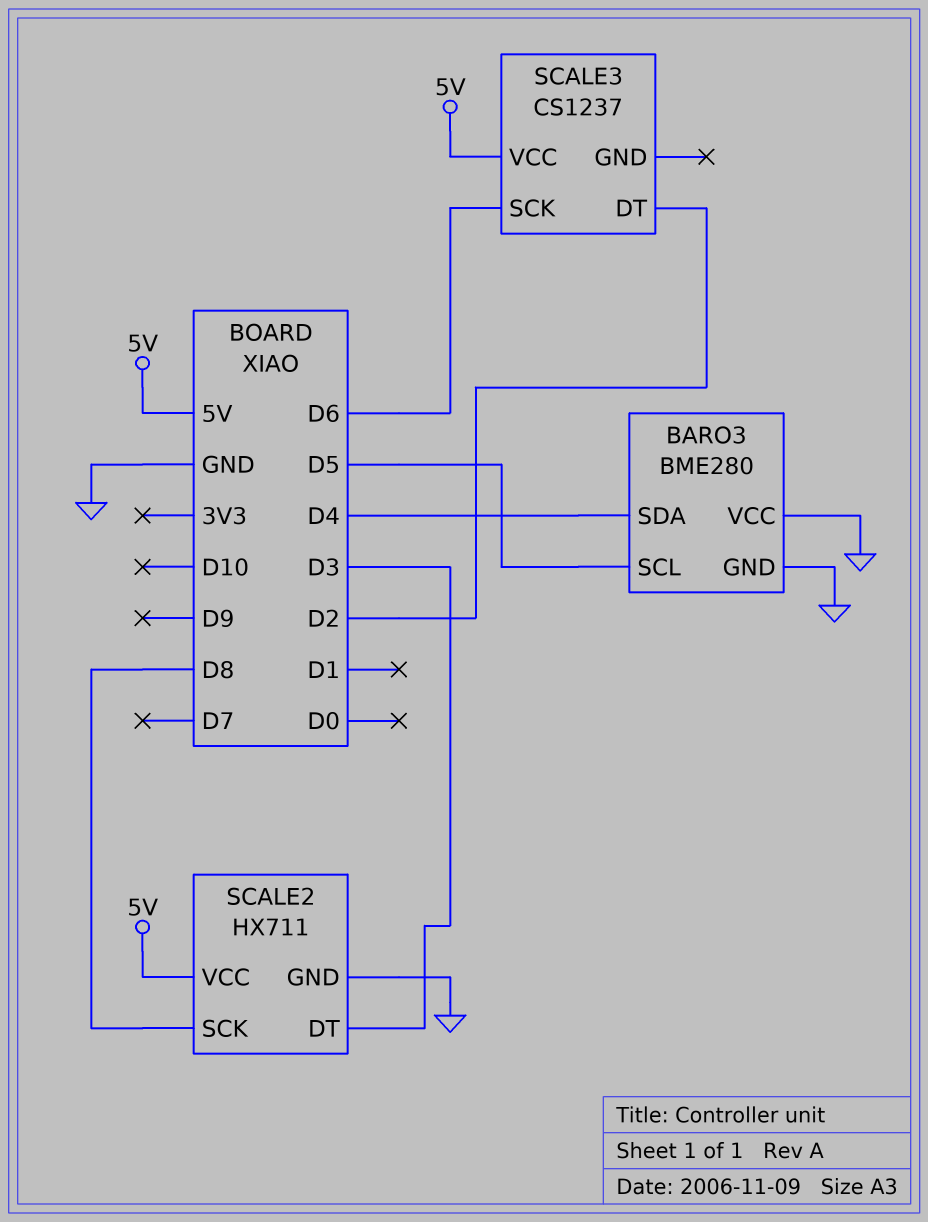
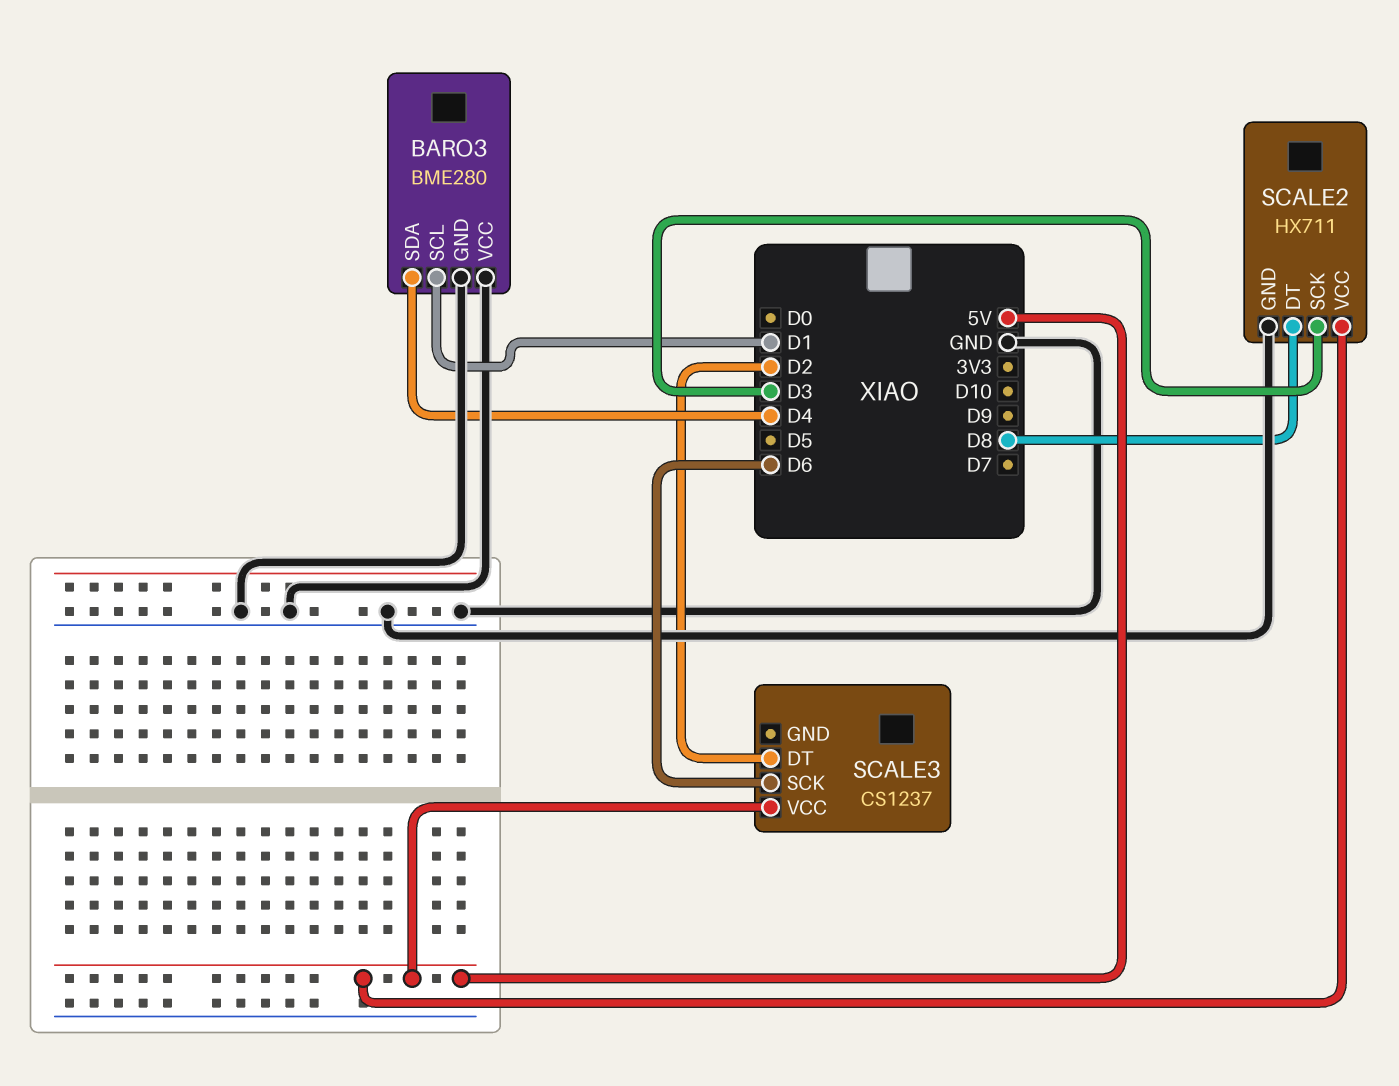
BARO3 pin SCL: D5 -> D1
SCALE2 pin DT: D3 -> D8
SCALE2 pin SCK: D8 -> D3

